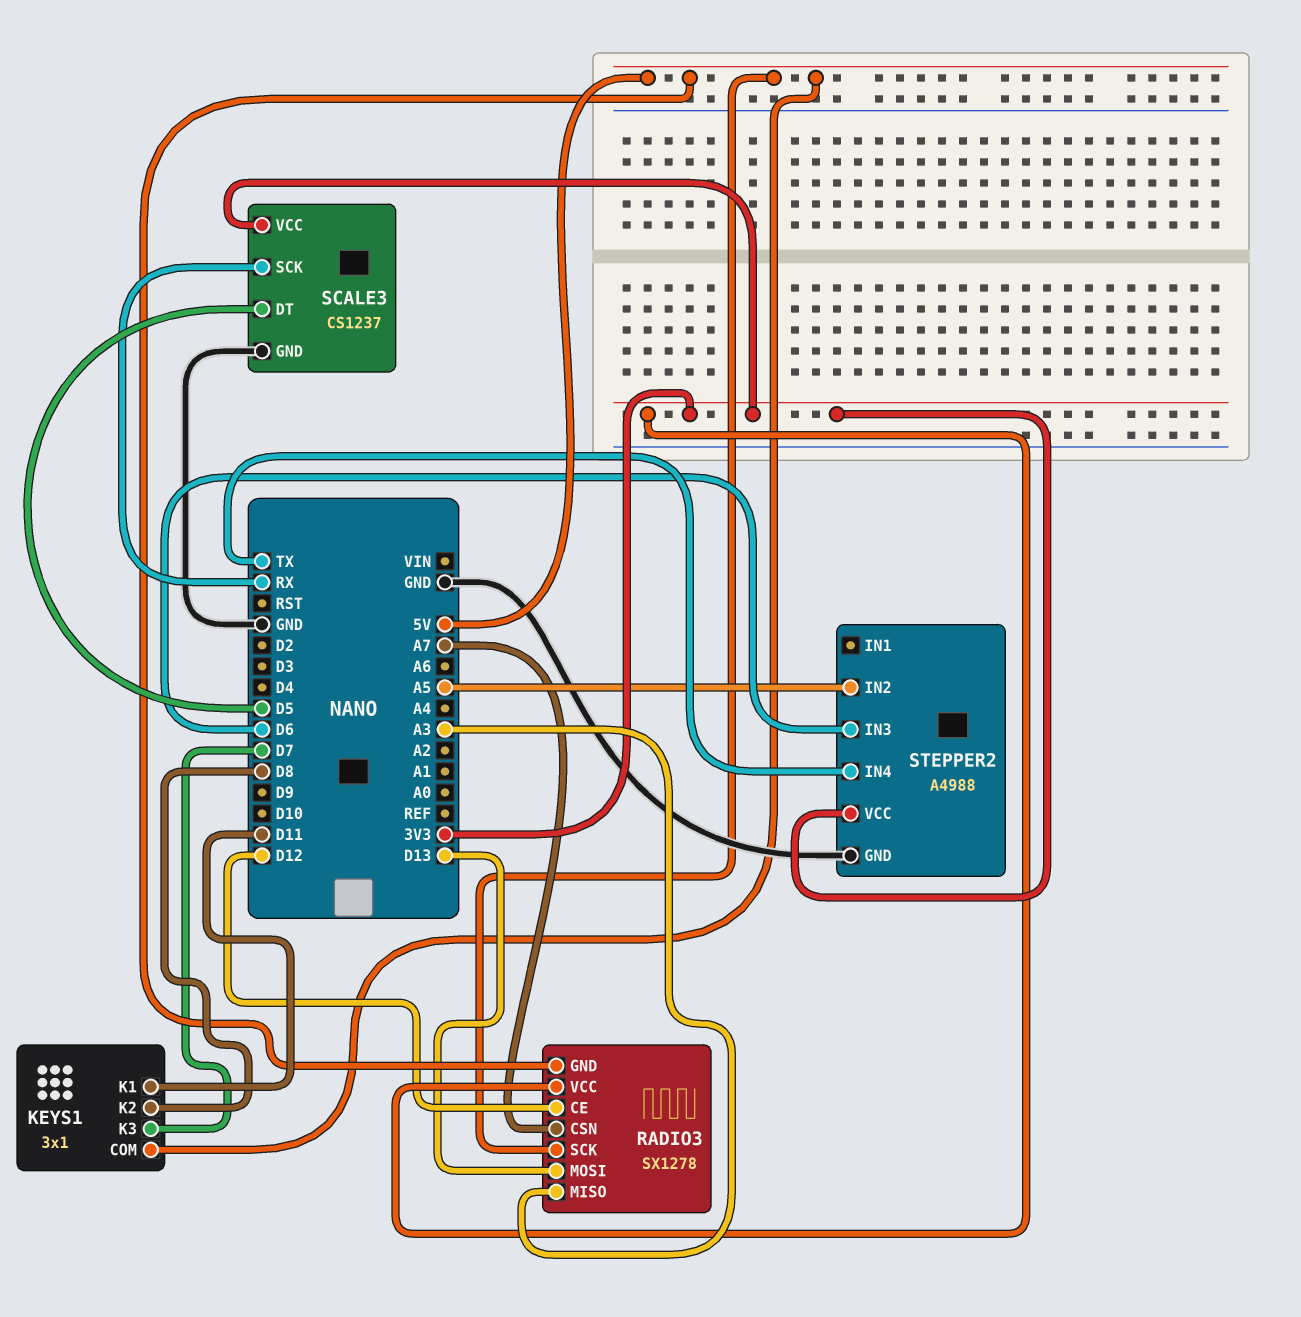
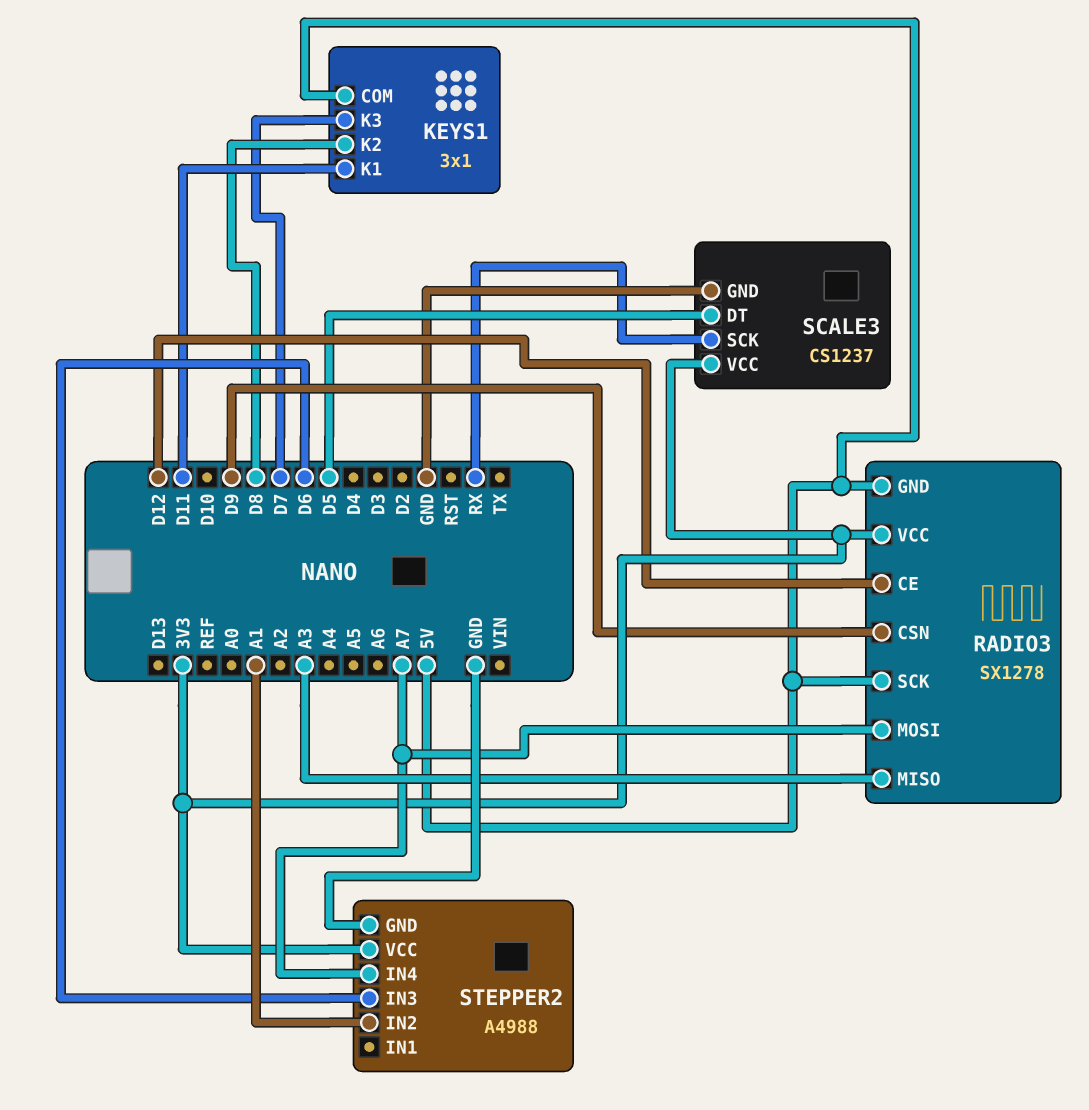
RADIO3 pin CSN: A7 -> D9
RADIO3 pin MOSI: D13 -> A7
STEPPER2 pin IN2: A5 -> A1
STEPPER2 pin IN4: TX -> A7

